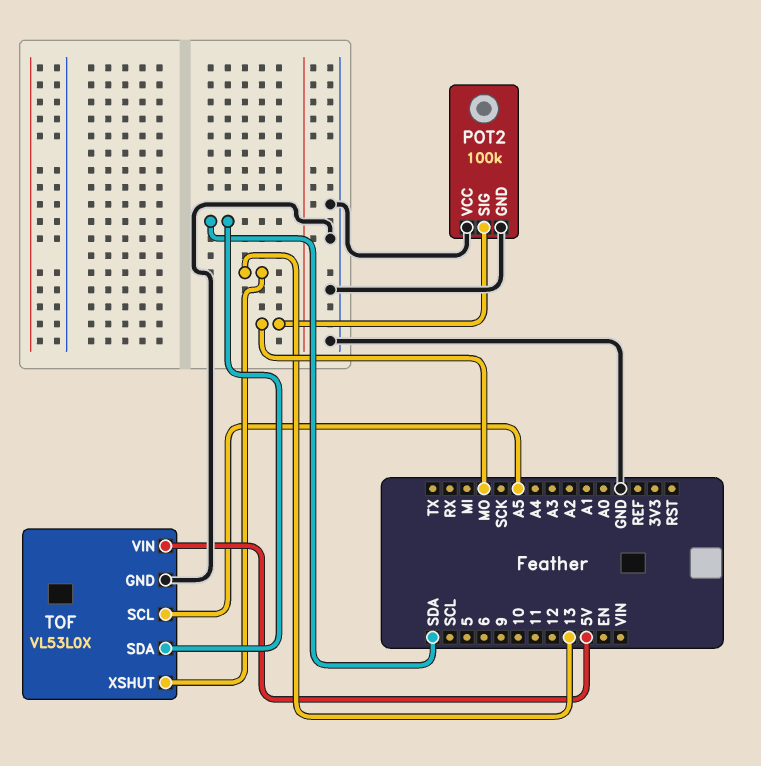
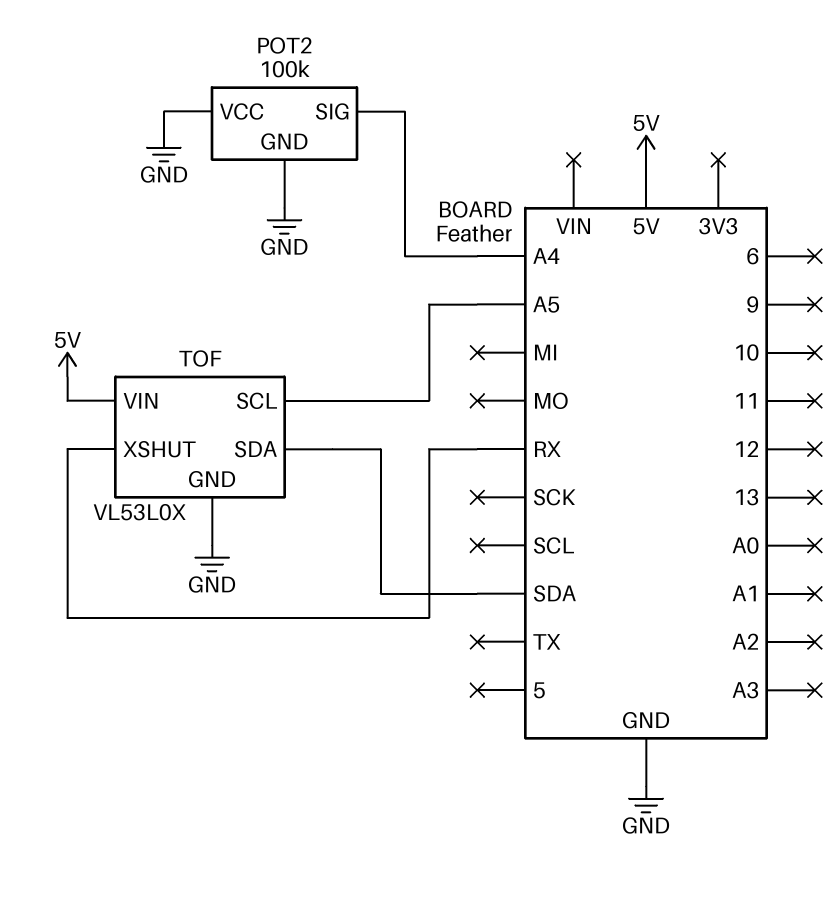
POT2 pin SIG: MO -> A4
TOF pin XSHUT: 13 -> RX

